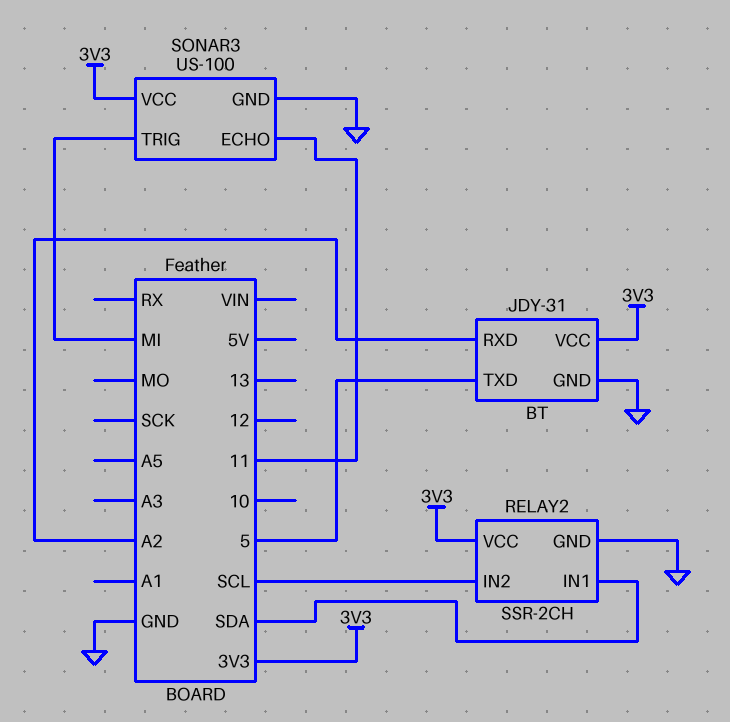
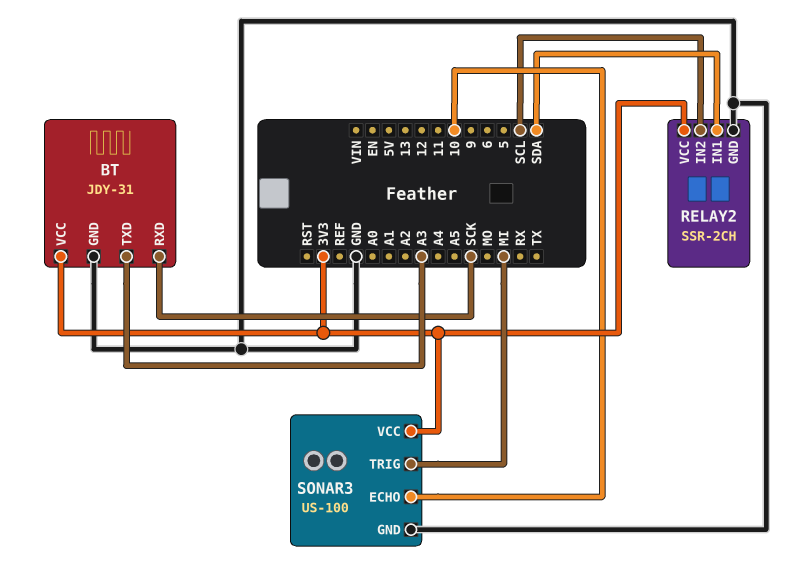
BT pin RXD: A2 -> SCK
BT pin TXD: 5 -> A3
SONAR3 pin ECHO: 11 -> 10

